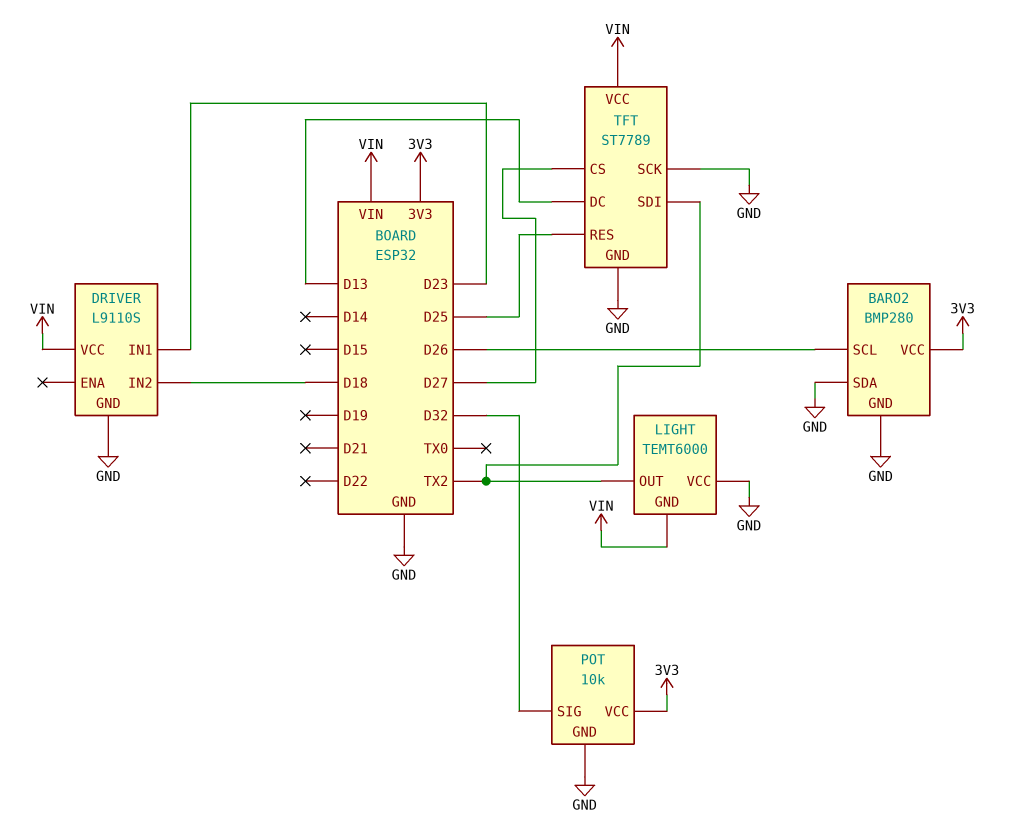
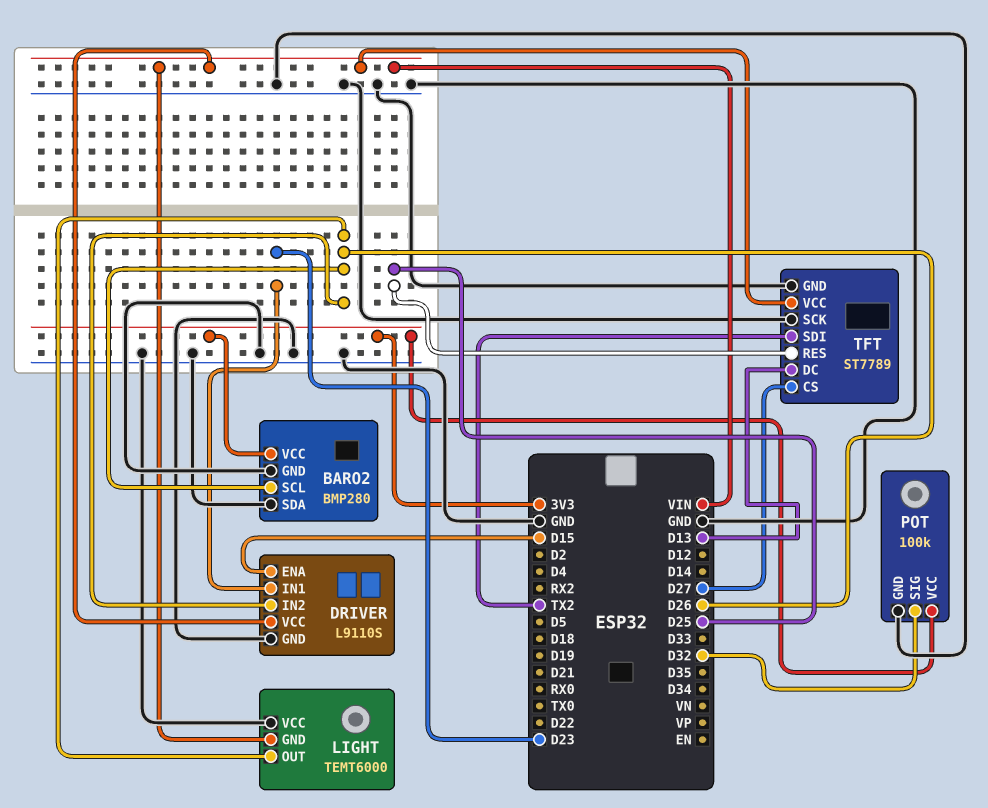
DRIVER pin ENA: none -> D15
DRIVER pin IN2: D18 -> D26
LIGHT pin OUT: TX2 -> D26
POT: 10k -> 100k

